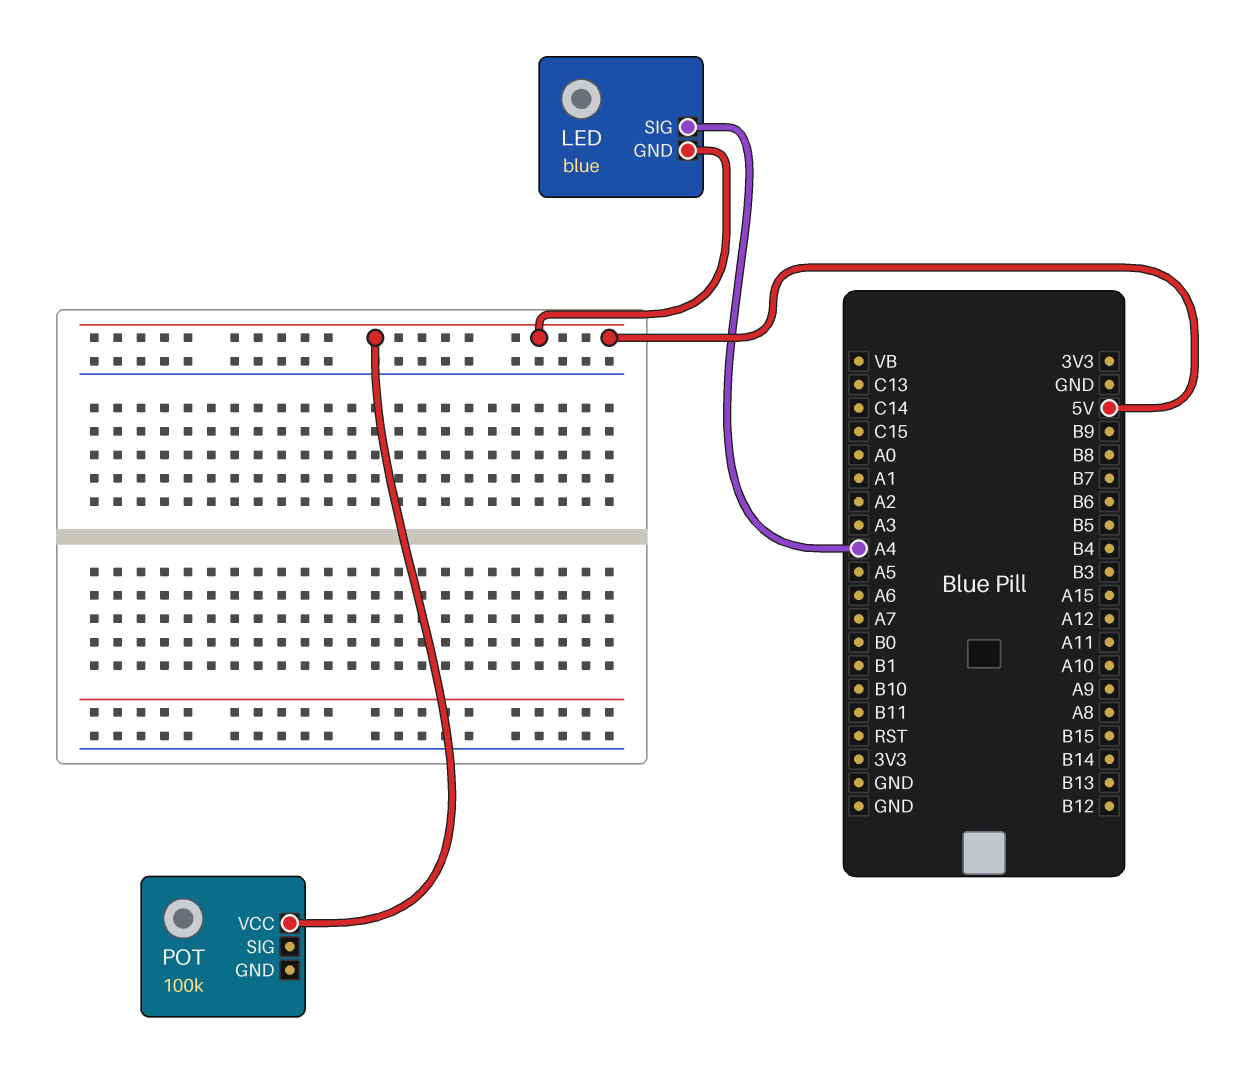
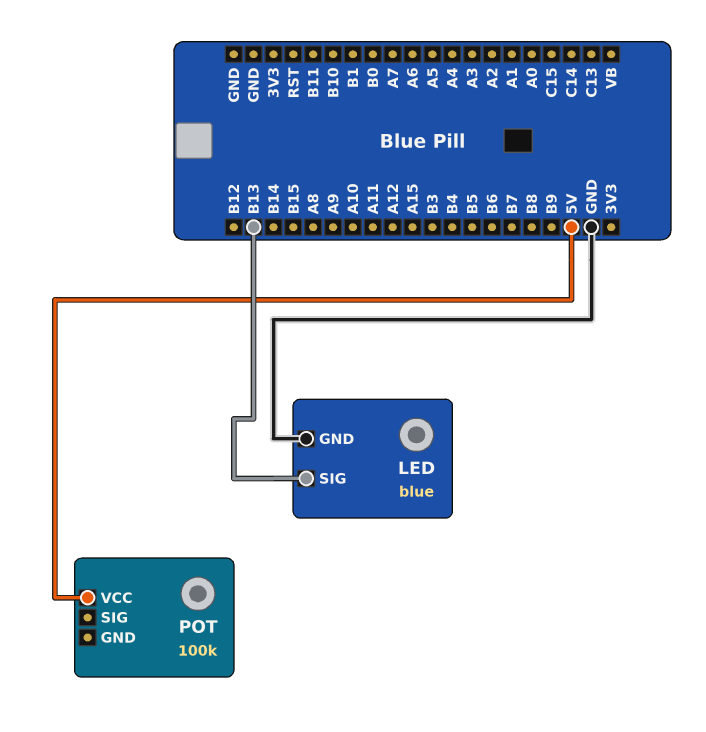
LED pin GND: 5V -> GND
LED pin SIG: A4 -> B13

